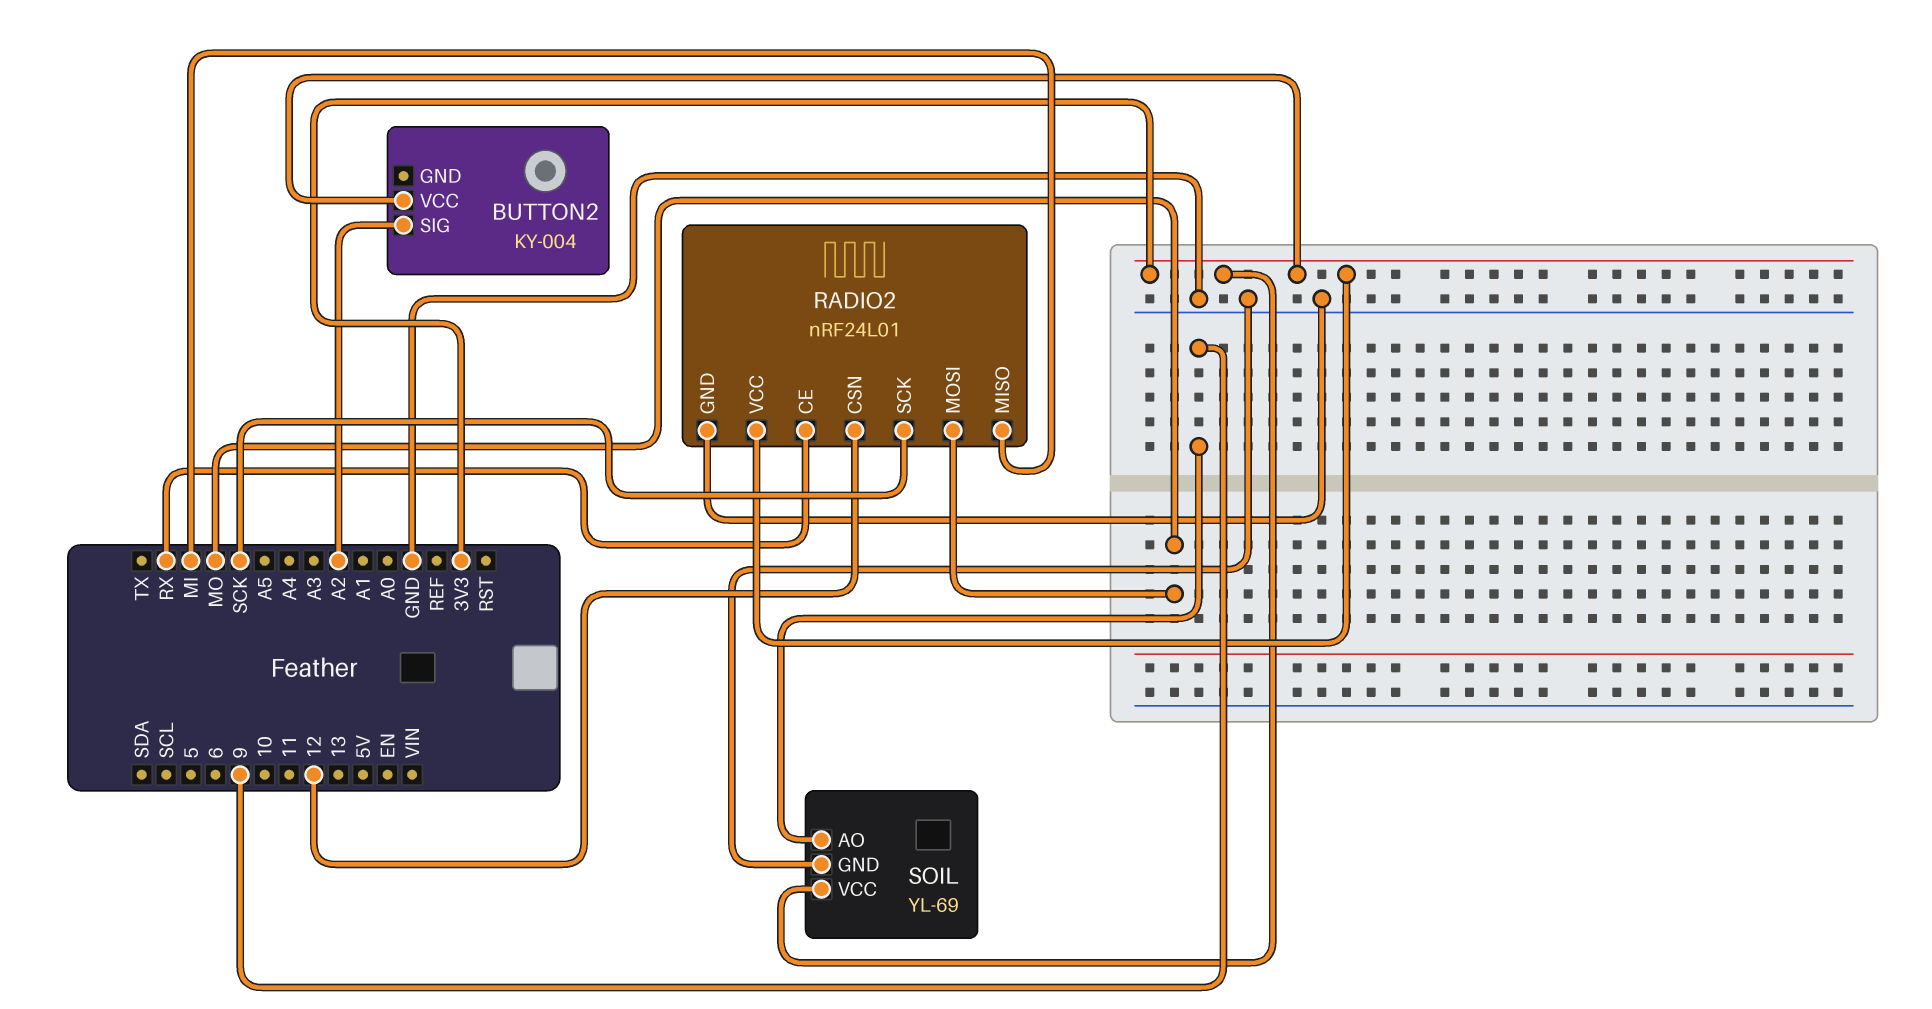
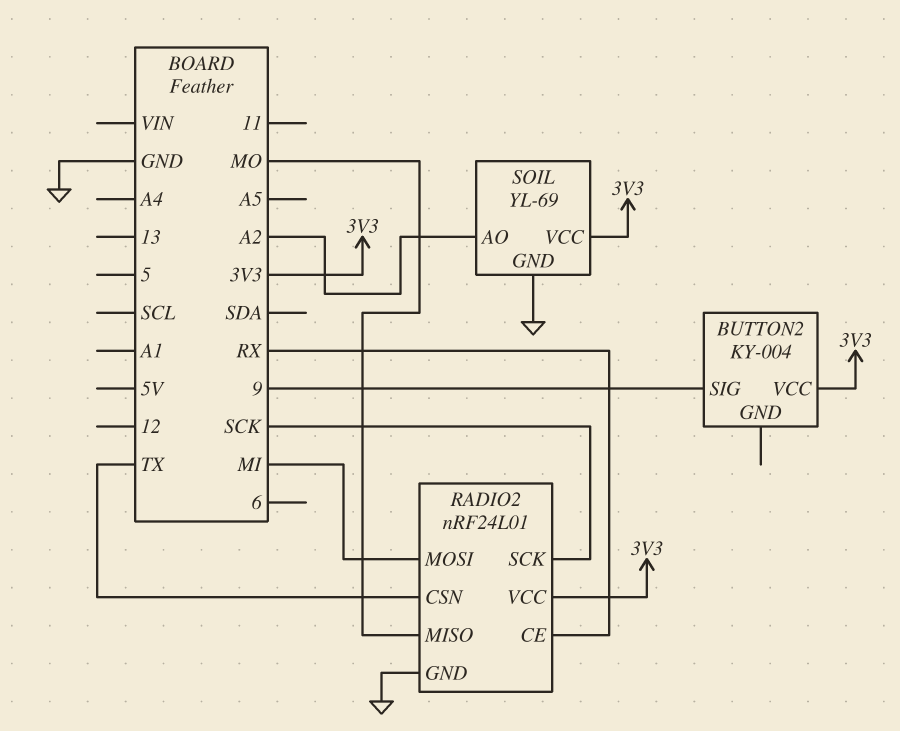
BUTTON2 pin SIG: A2 -> 9
RADIO2 pin CSN: 12 -> TX
RADIO2 pin MISO: MI -> MO
RADIO2 pin MOSI: MO -> MI
SOIL pin AO: 9 -> A2

